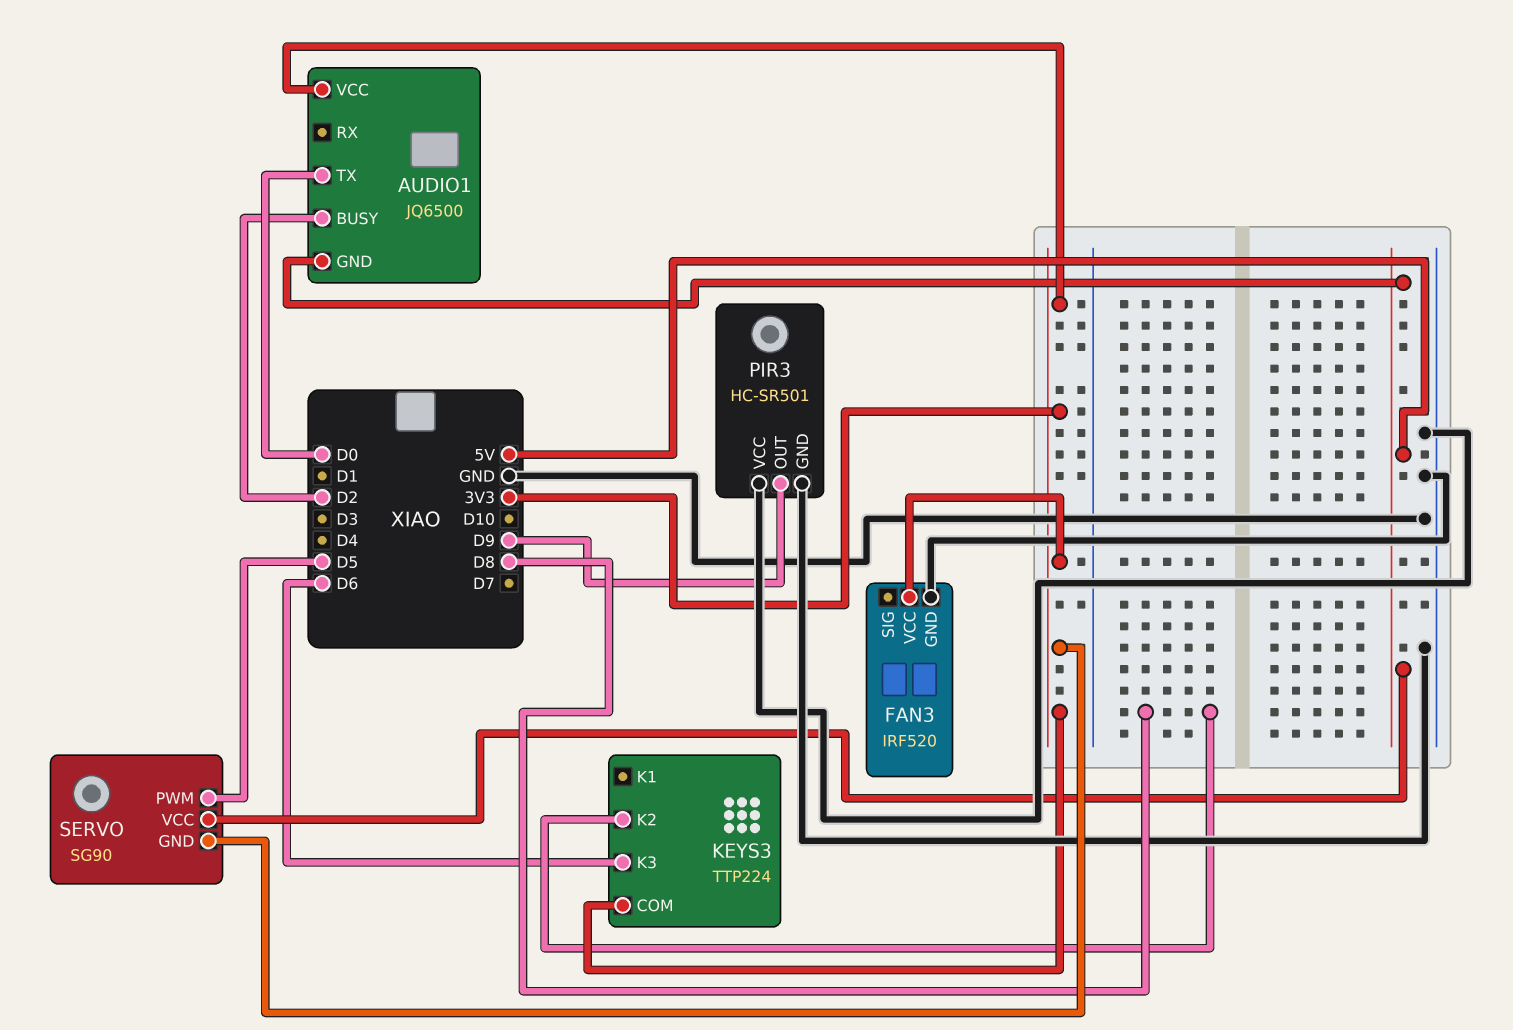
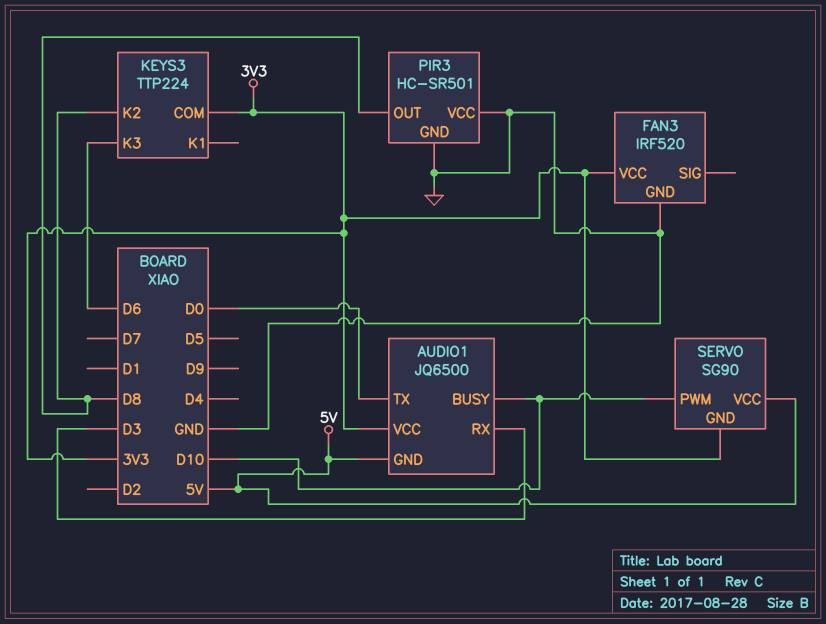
AUDIO1 pin BUSY: D2 -> D10
AUDIO1 pin RX: none -> D3
PIR3 pin OUT: D9 -> D8
SERVO pin PWM: D5 -> D10

